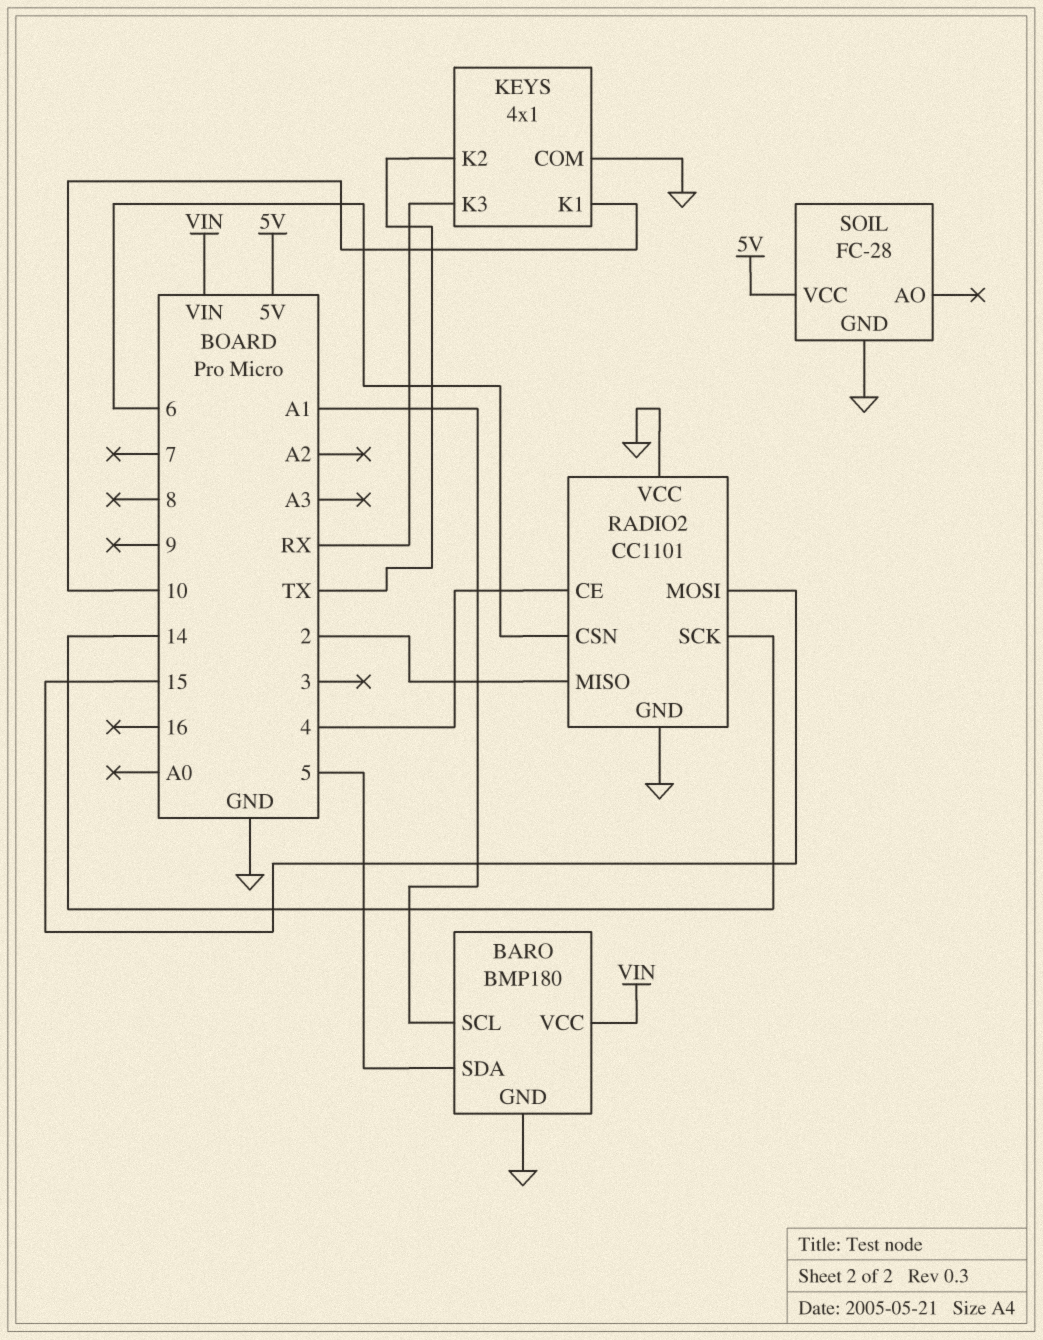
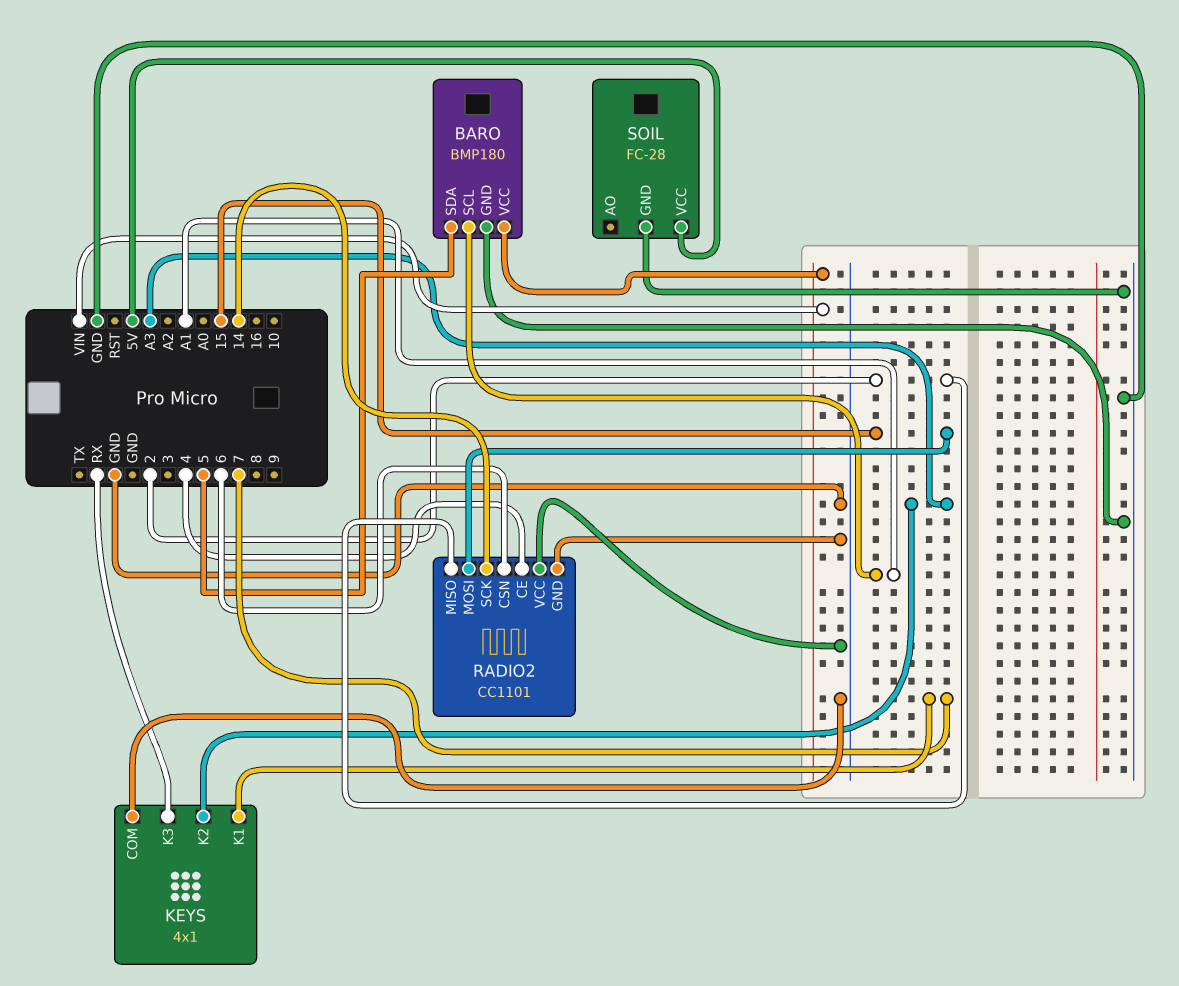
KEYS pin K1: 10 -> 7
KEYS pin K2: TX -> A3

